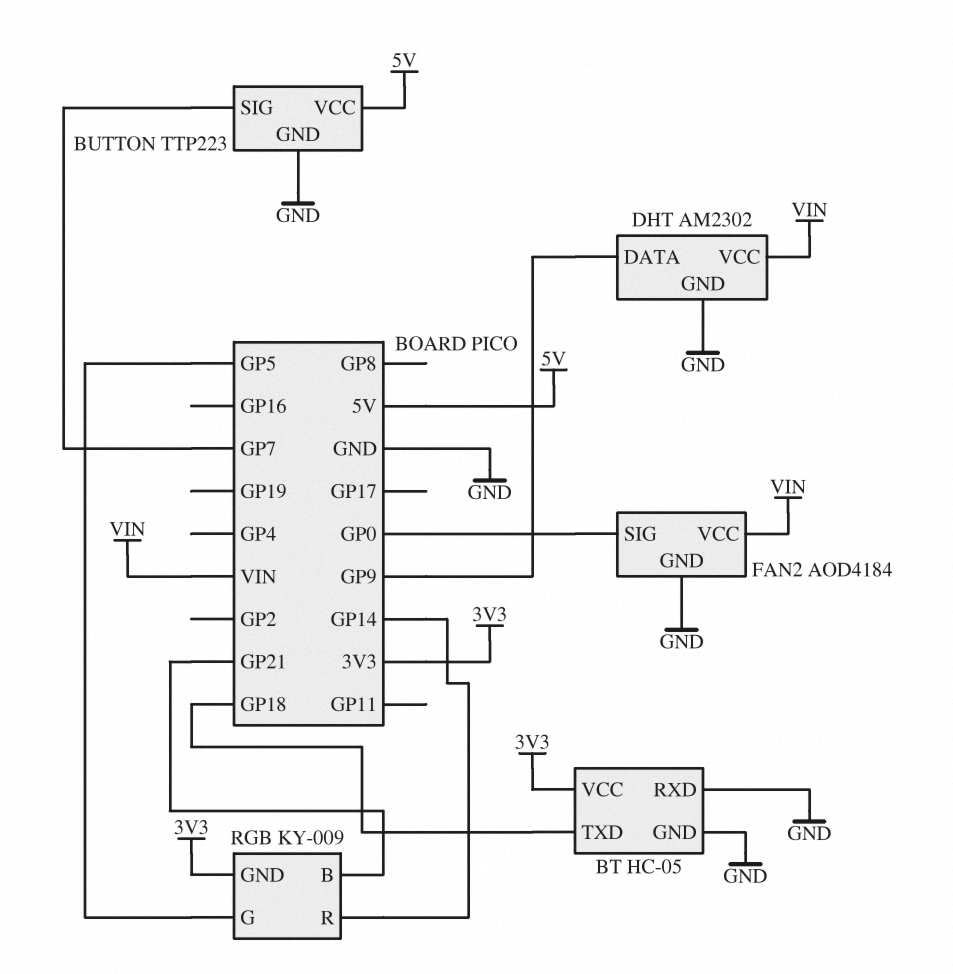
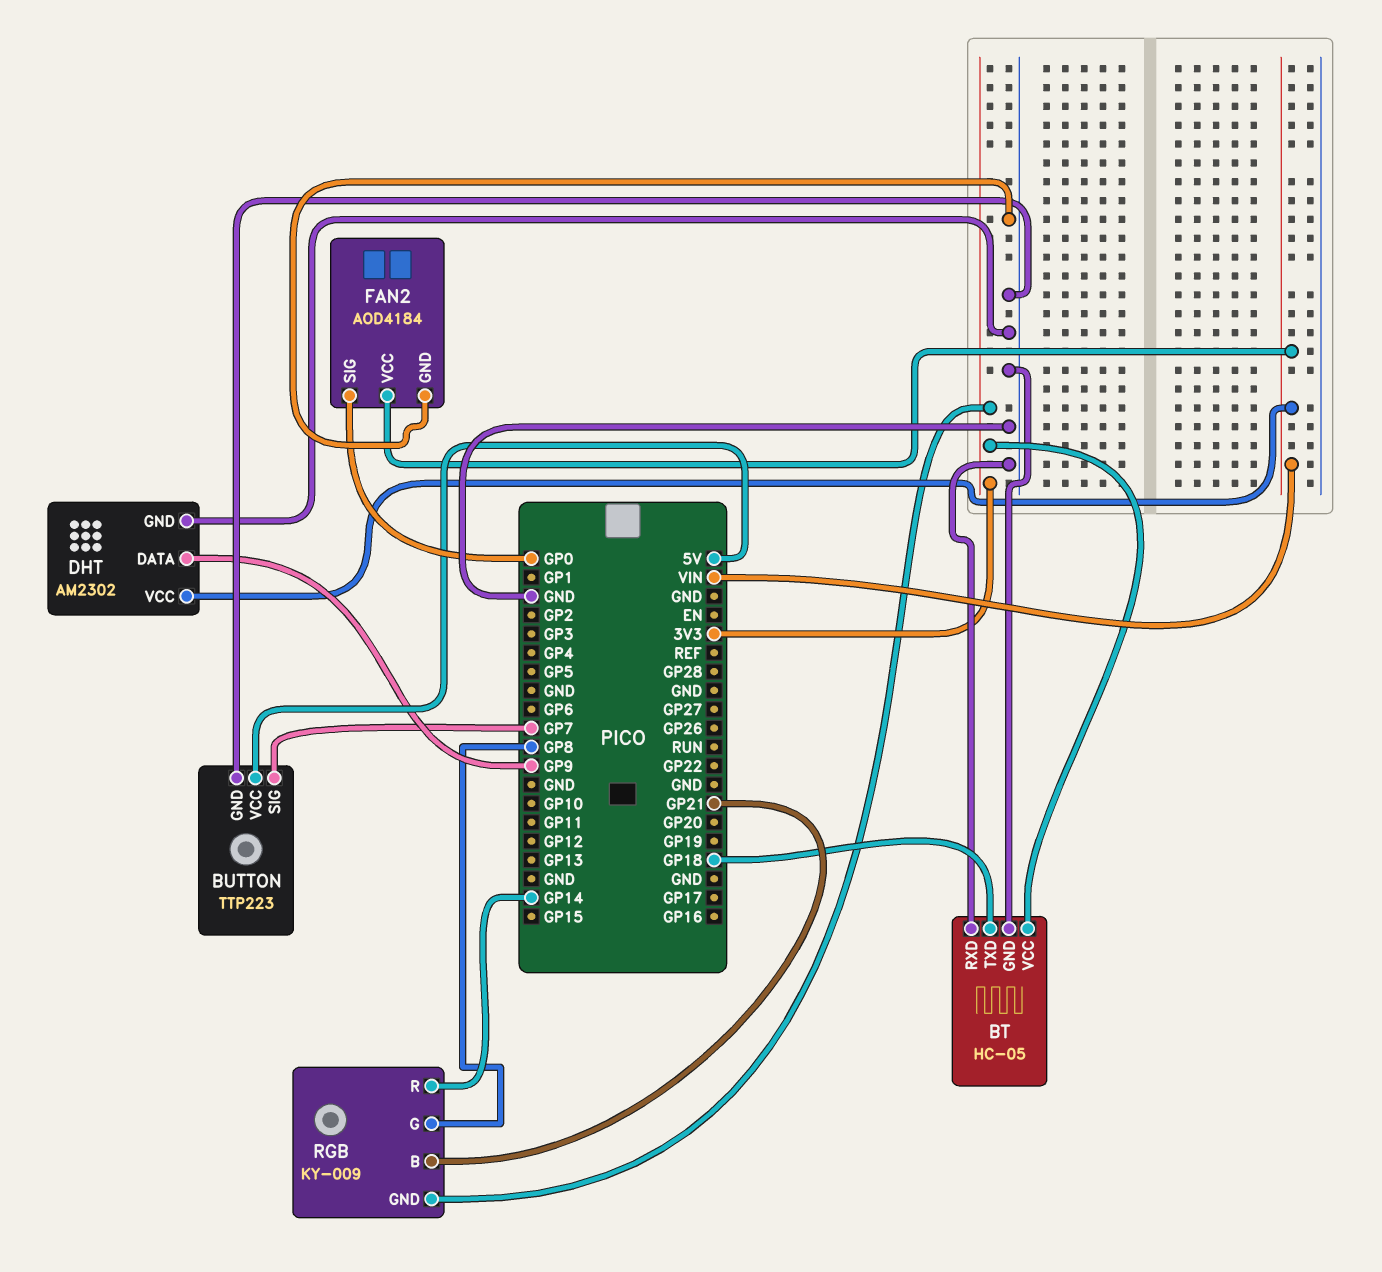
RGB pin G: GP5 -> GP8

